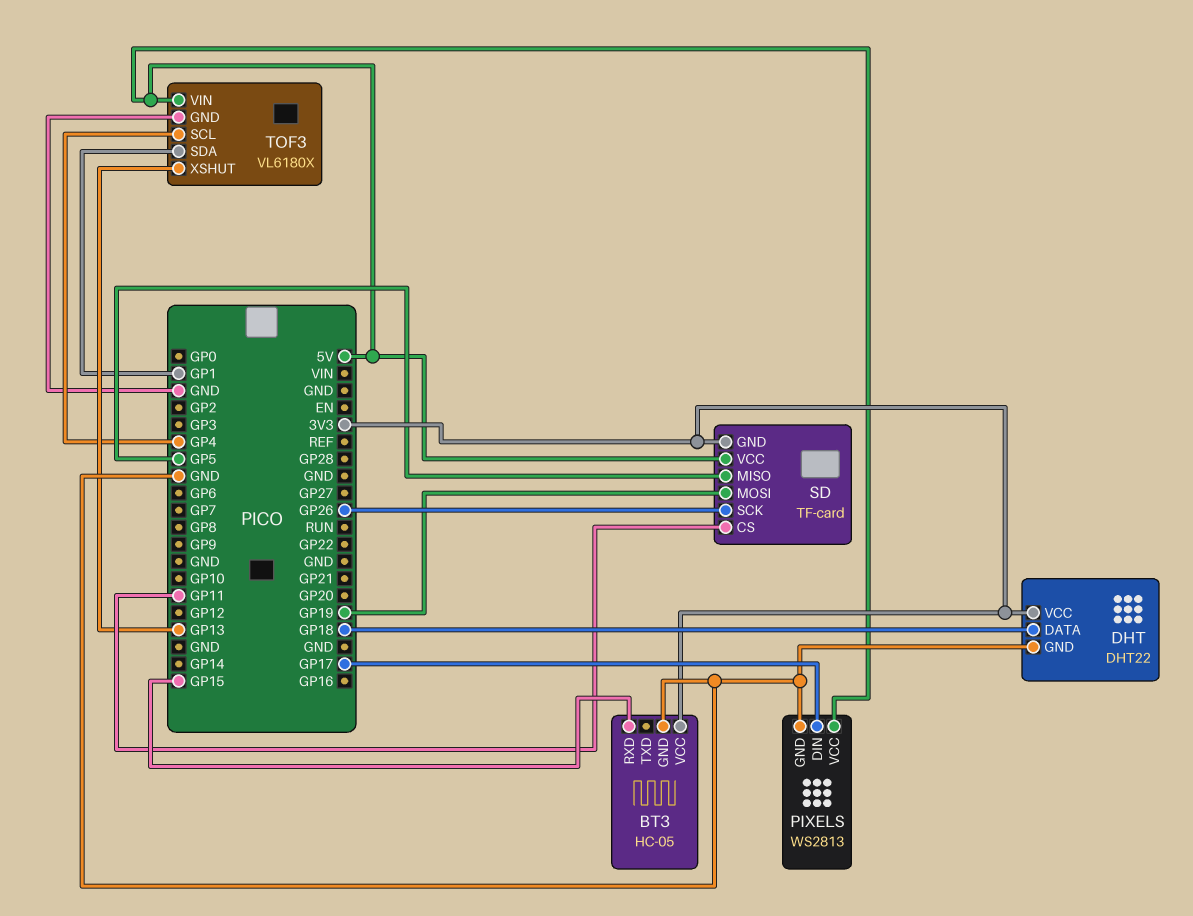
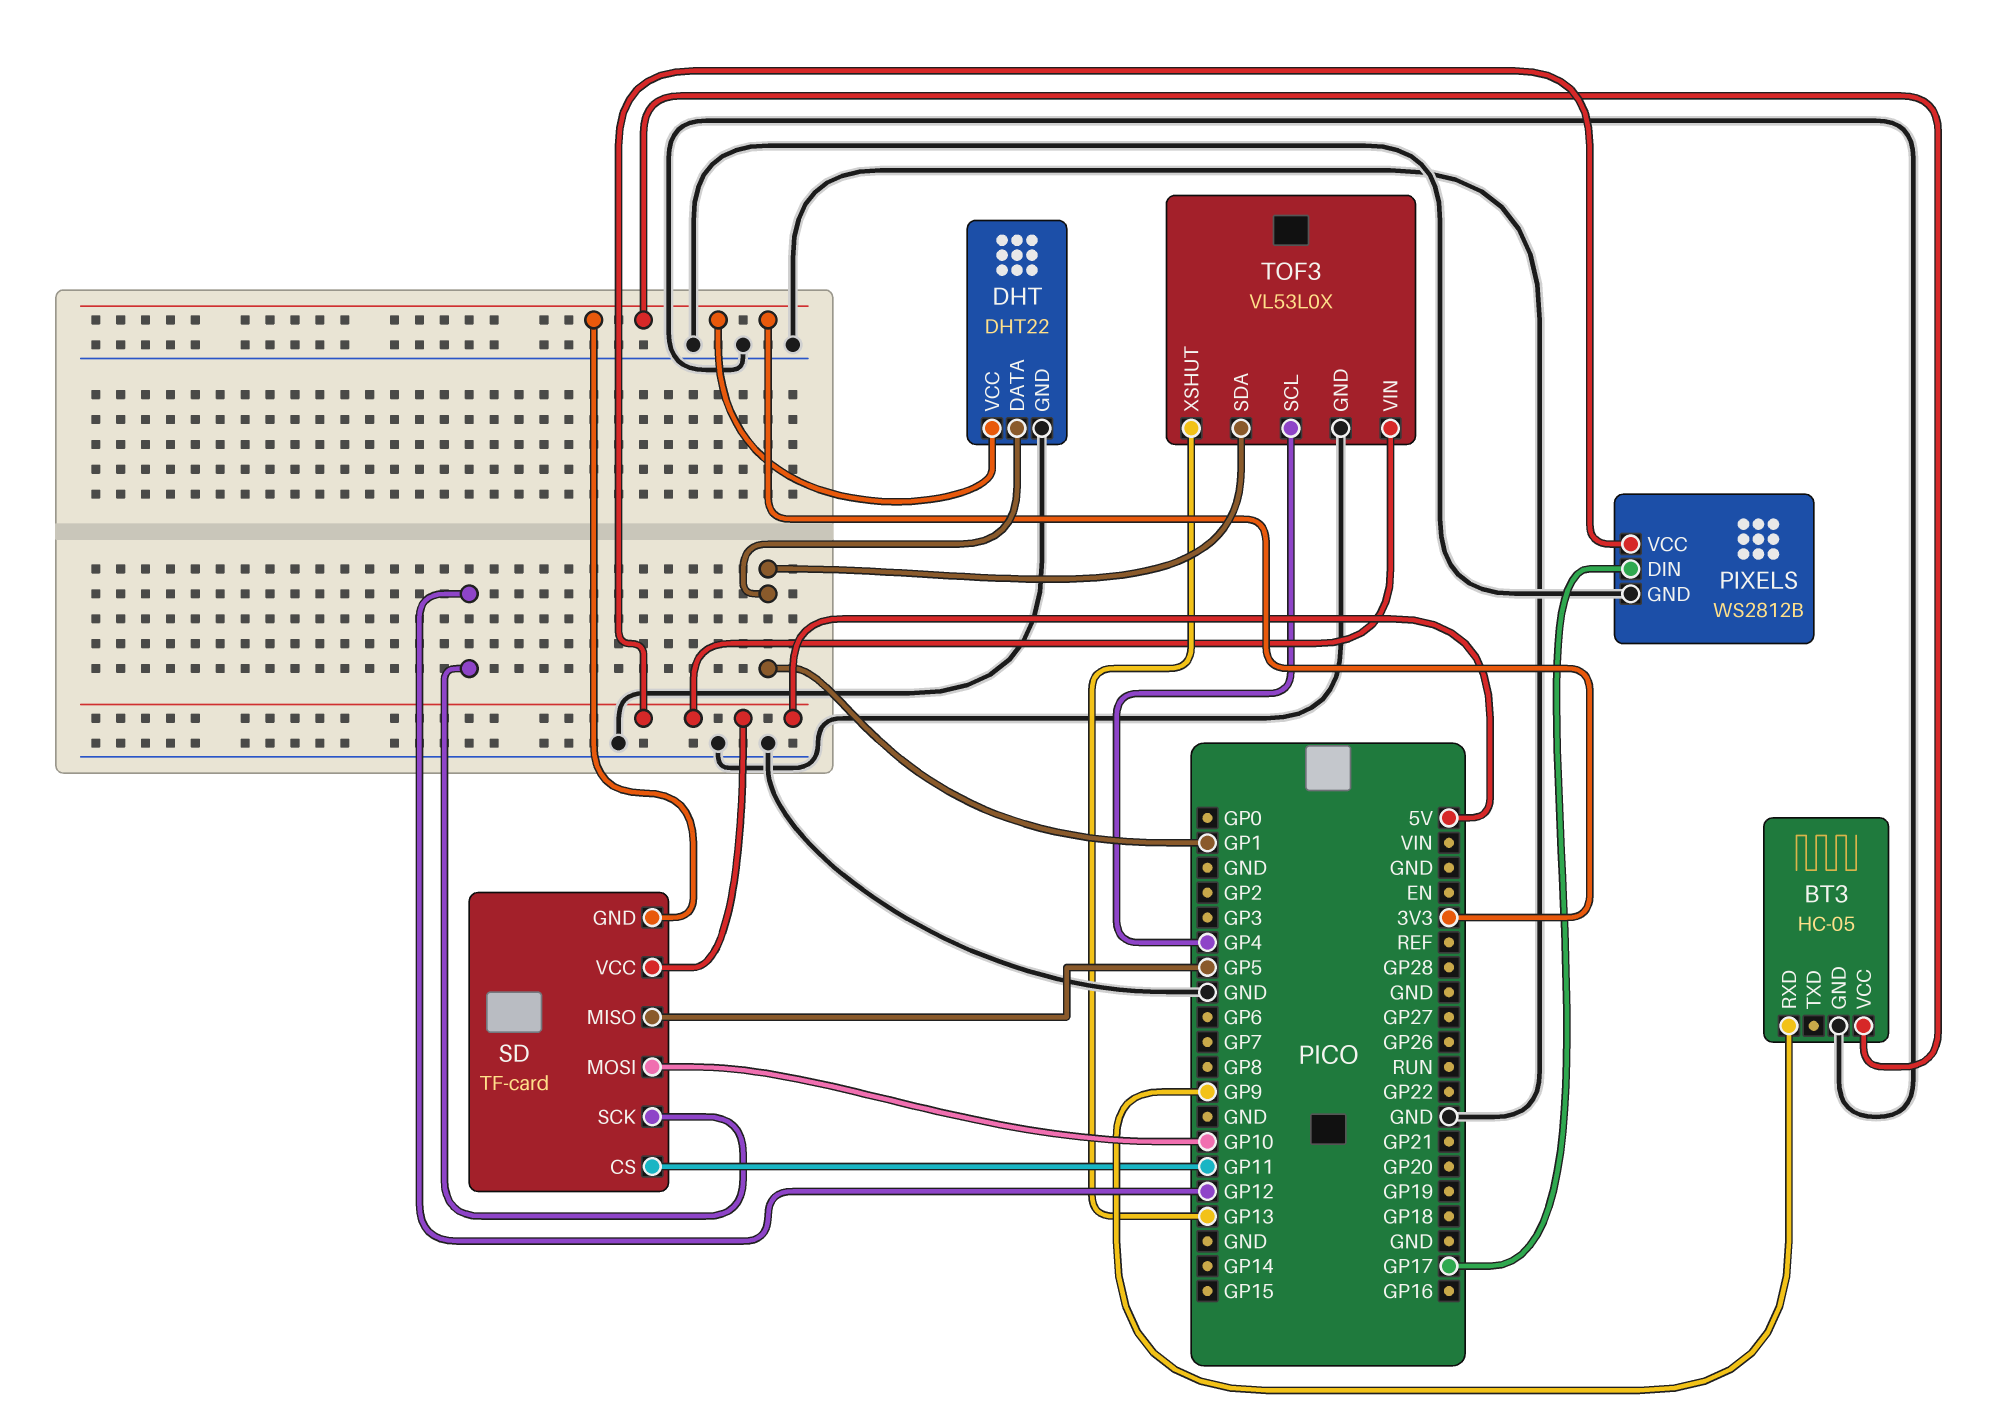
BT3 pin RXD: GP15 -> GP9
DHT pin DATA: GP18 -> GP1
PIXELS: WS2813 -> WS2812B
SD pin MOSI: GP19 -> GP10
SD pin SCK: GP26 -> GP12
TOF3: VL6180X -> VL53L0X

